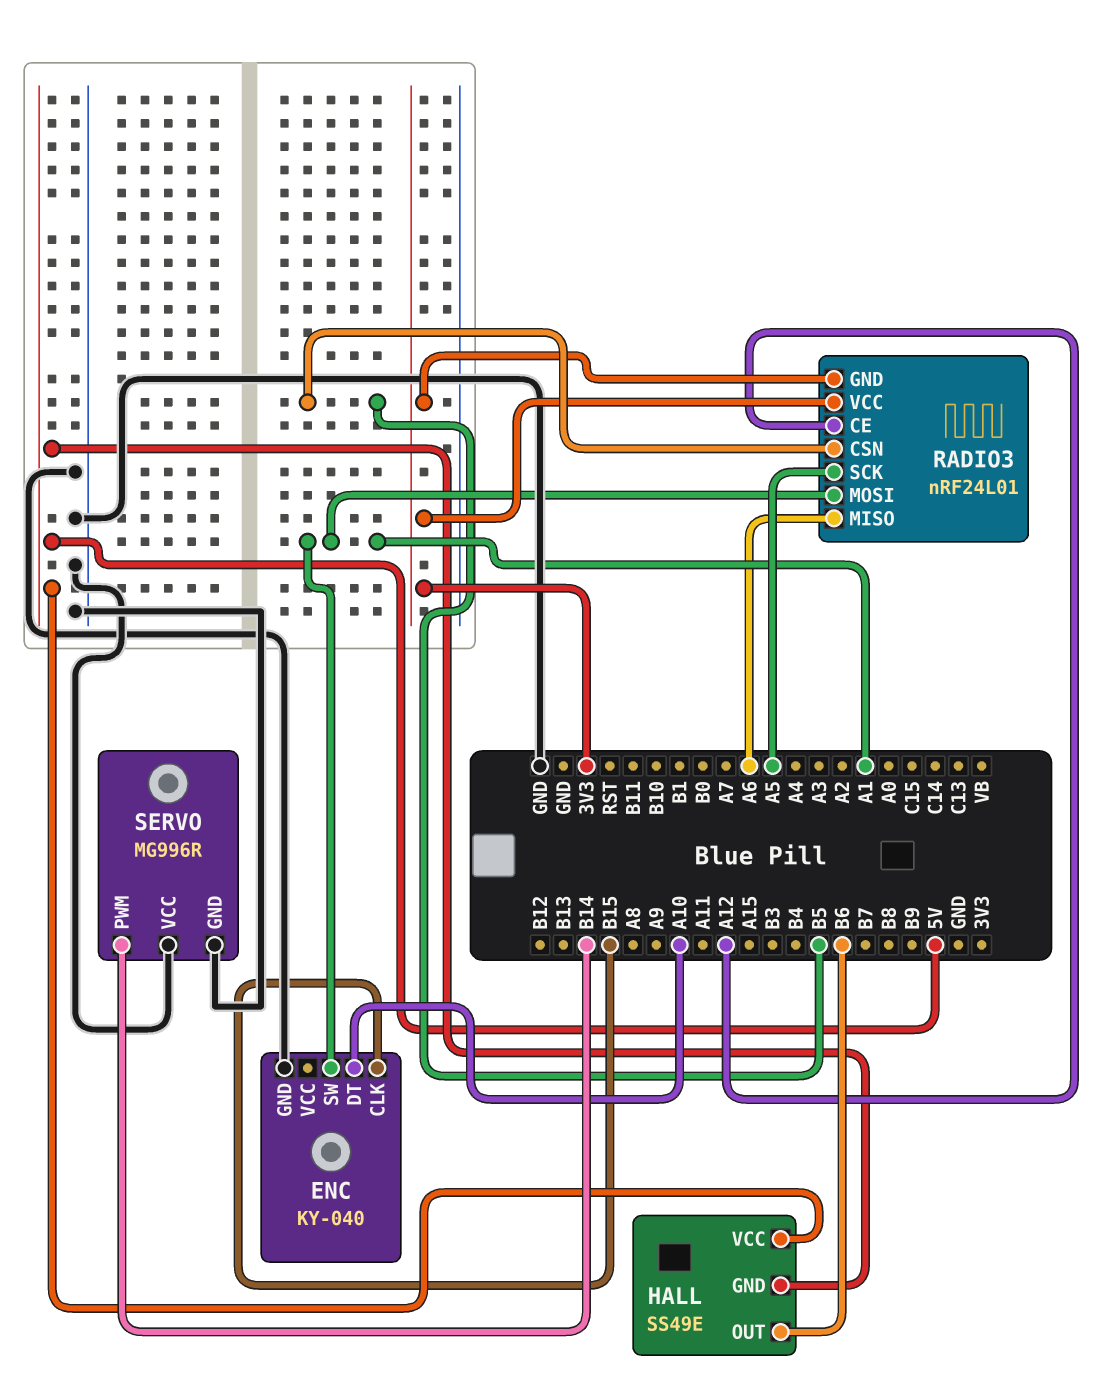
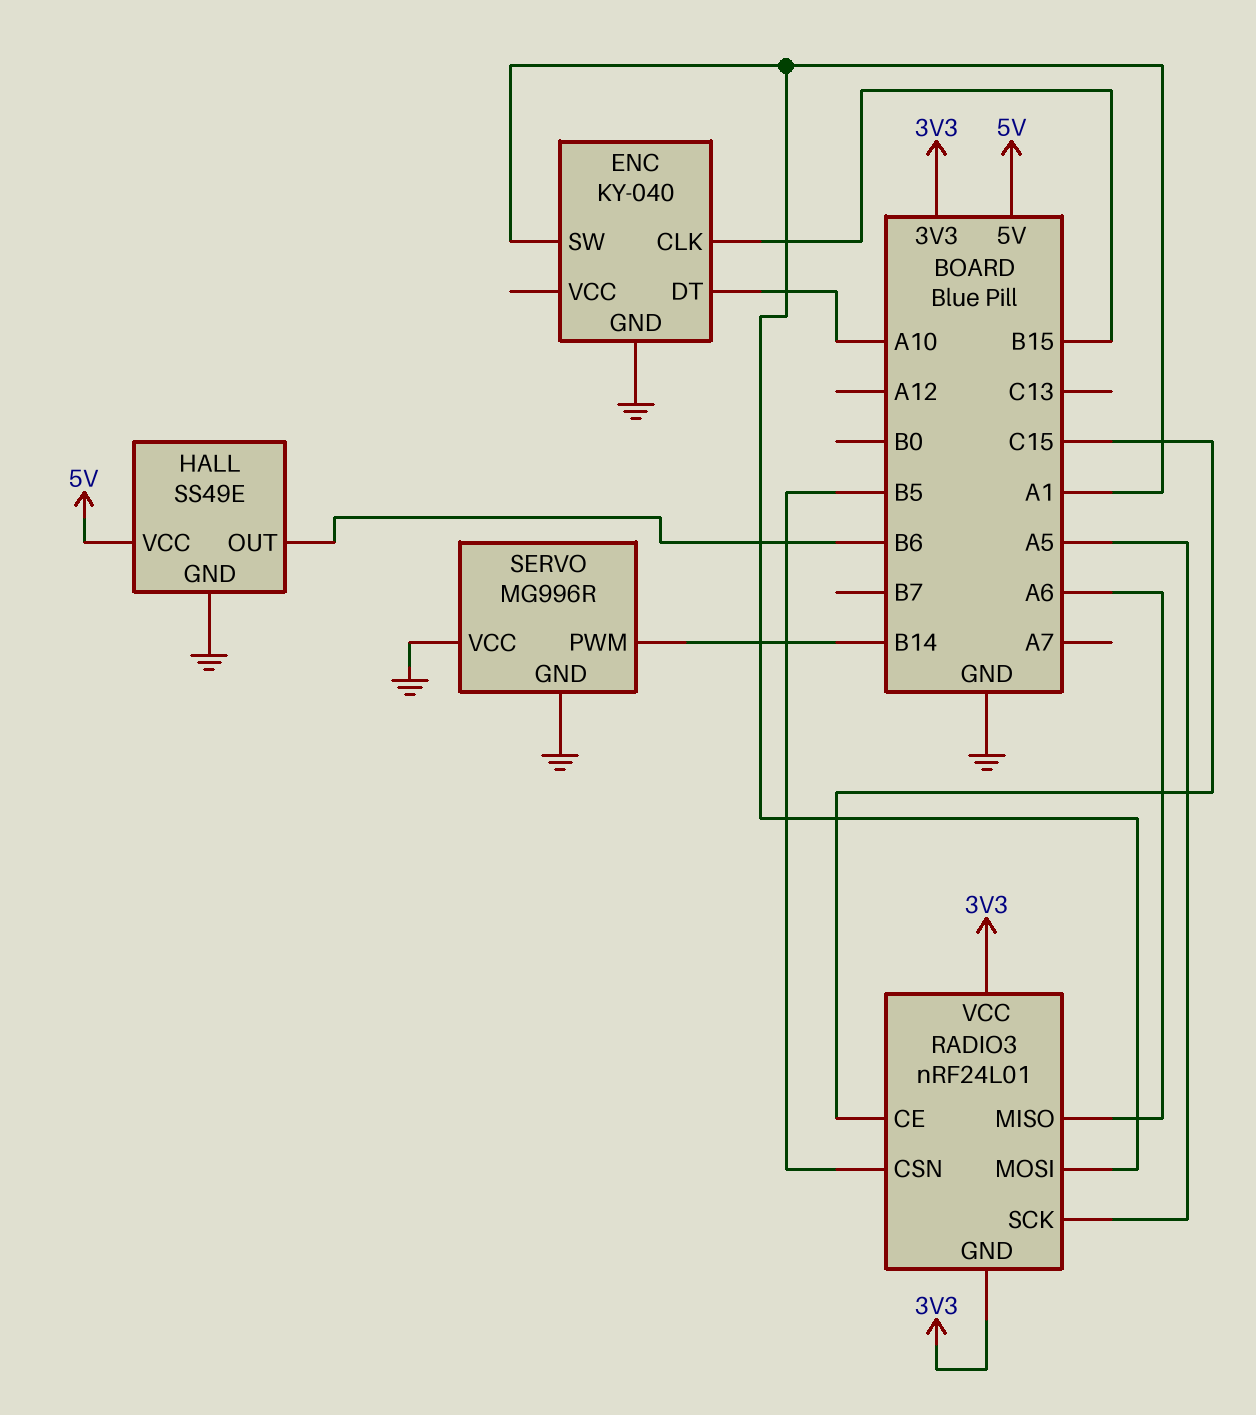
HALL pin GND: 5V -> GND
RADIO3 pin CE: A12 -> C15

